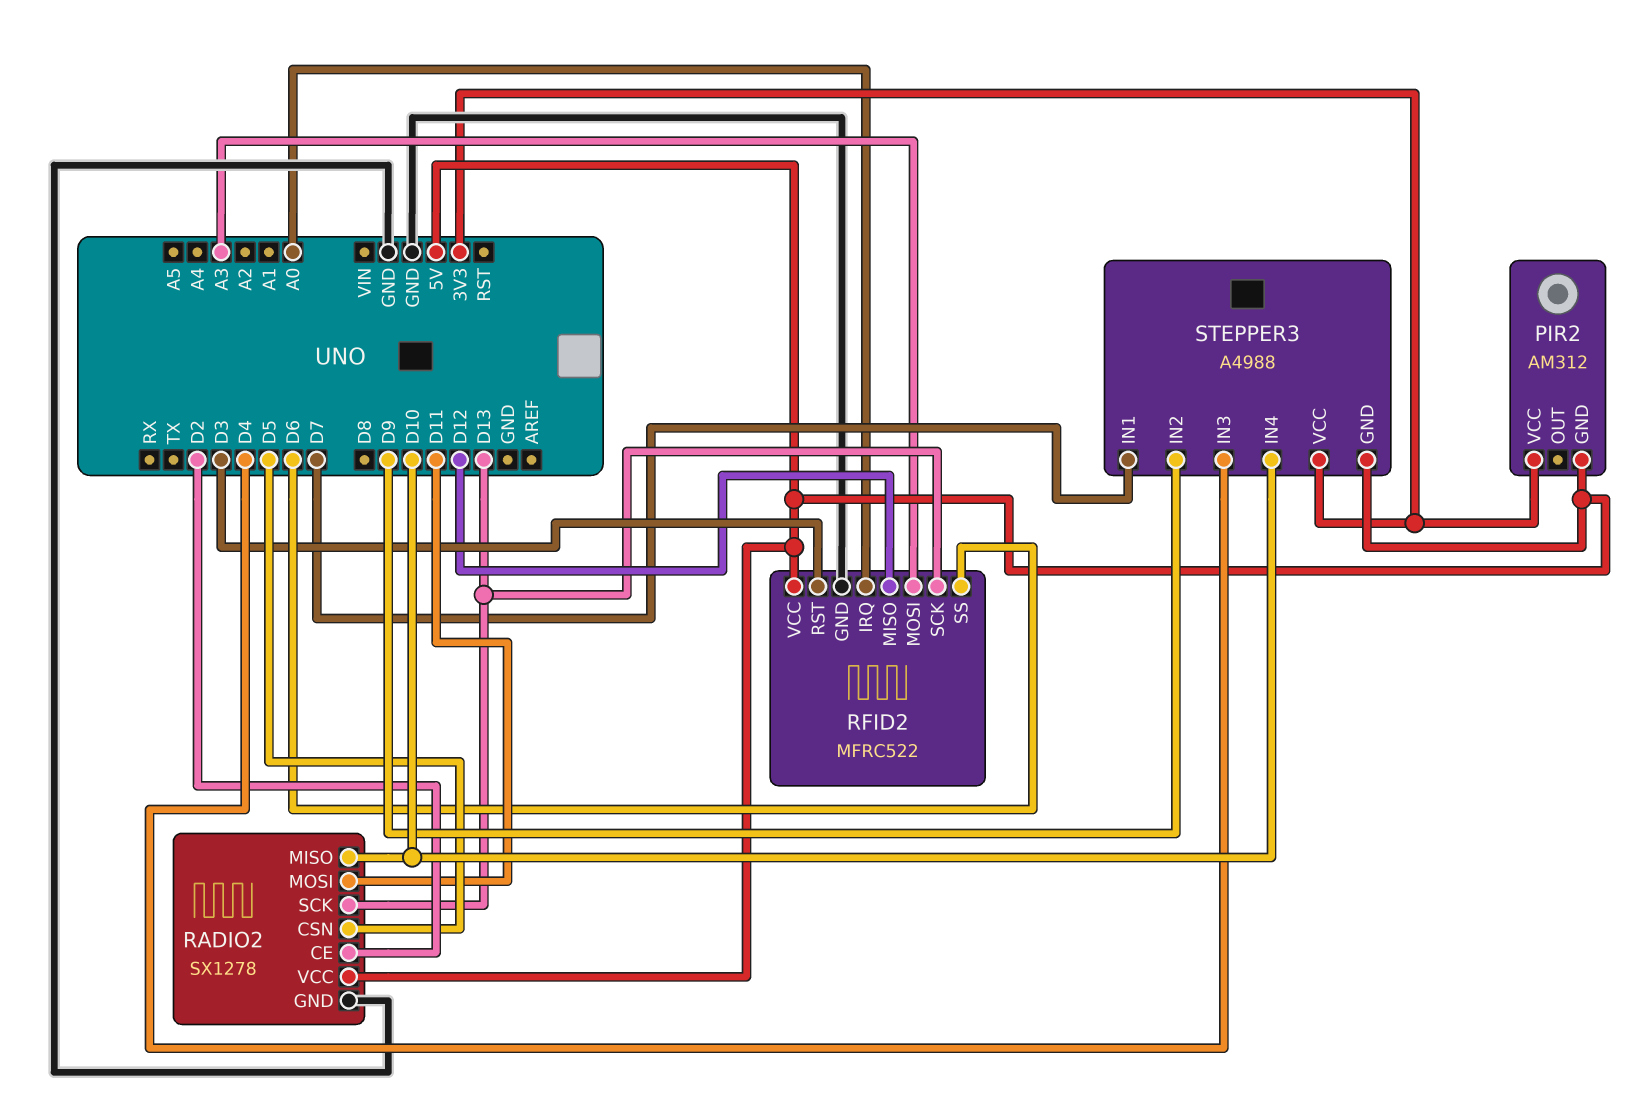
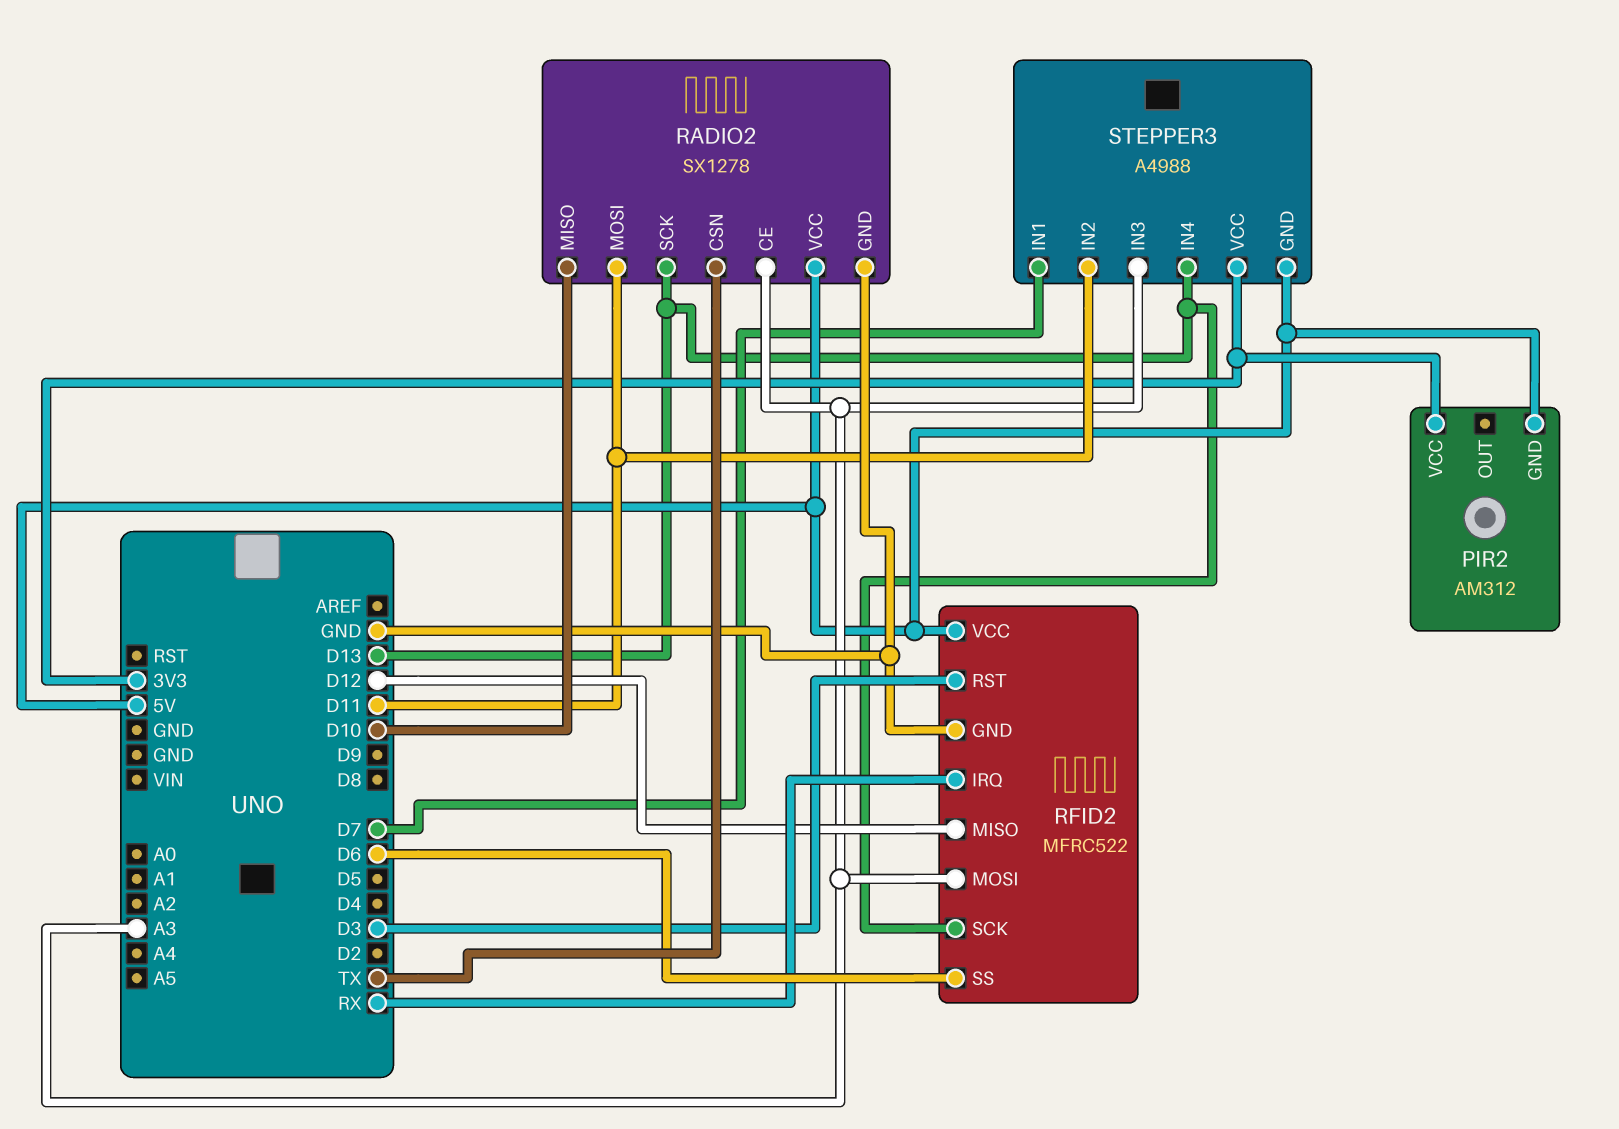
RADIO2 pin CE: D2 -> A3
RADIO2 pin CSN: D5 -> TX
RFID2 pin IRQ: A0 -> RX
STEPPER3 pin IN2: D9 -> D11
STEPPER3 pin IN3: D4 -> A3
STEPPER3 pin IN4: D10 -> D13

